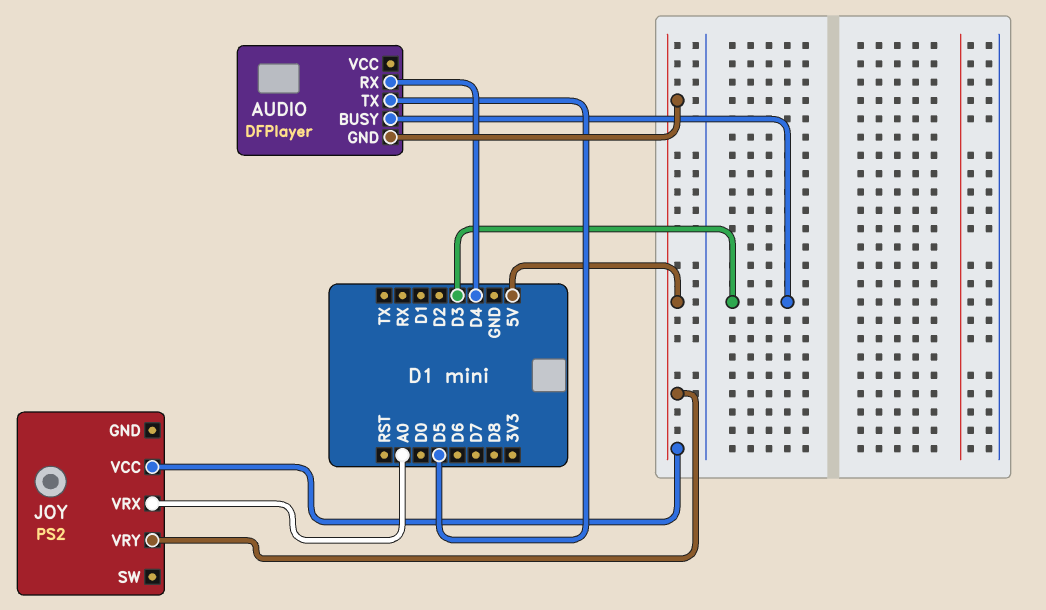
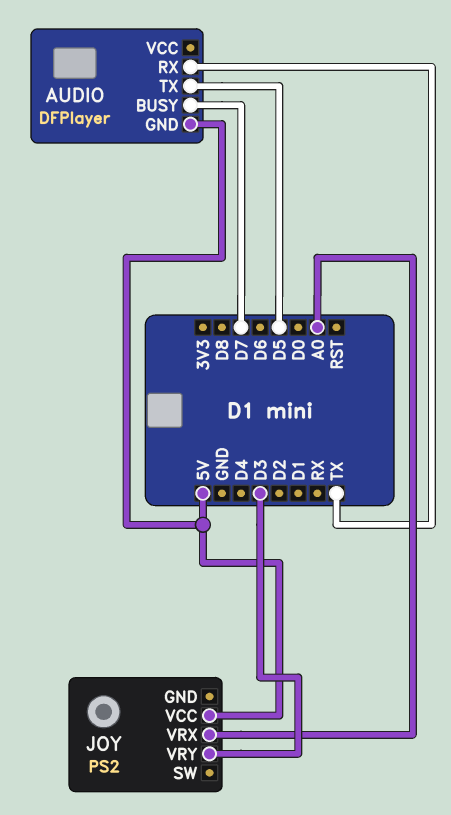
AUDIO pin BUSY: D3 -> D7
AUDIO pin RX: D4 -> TX
JOY pin VRY: 5V -> D3

